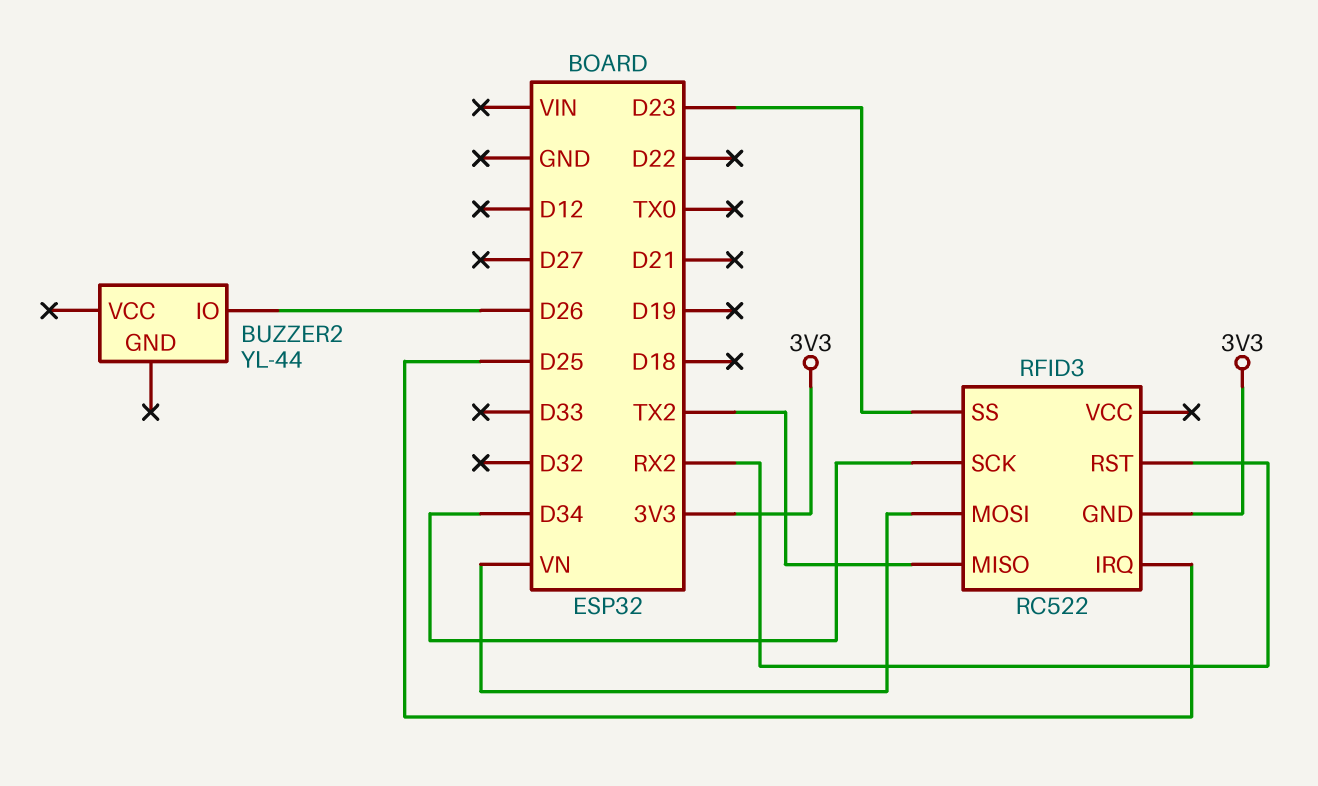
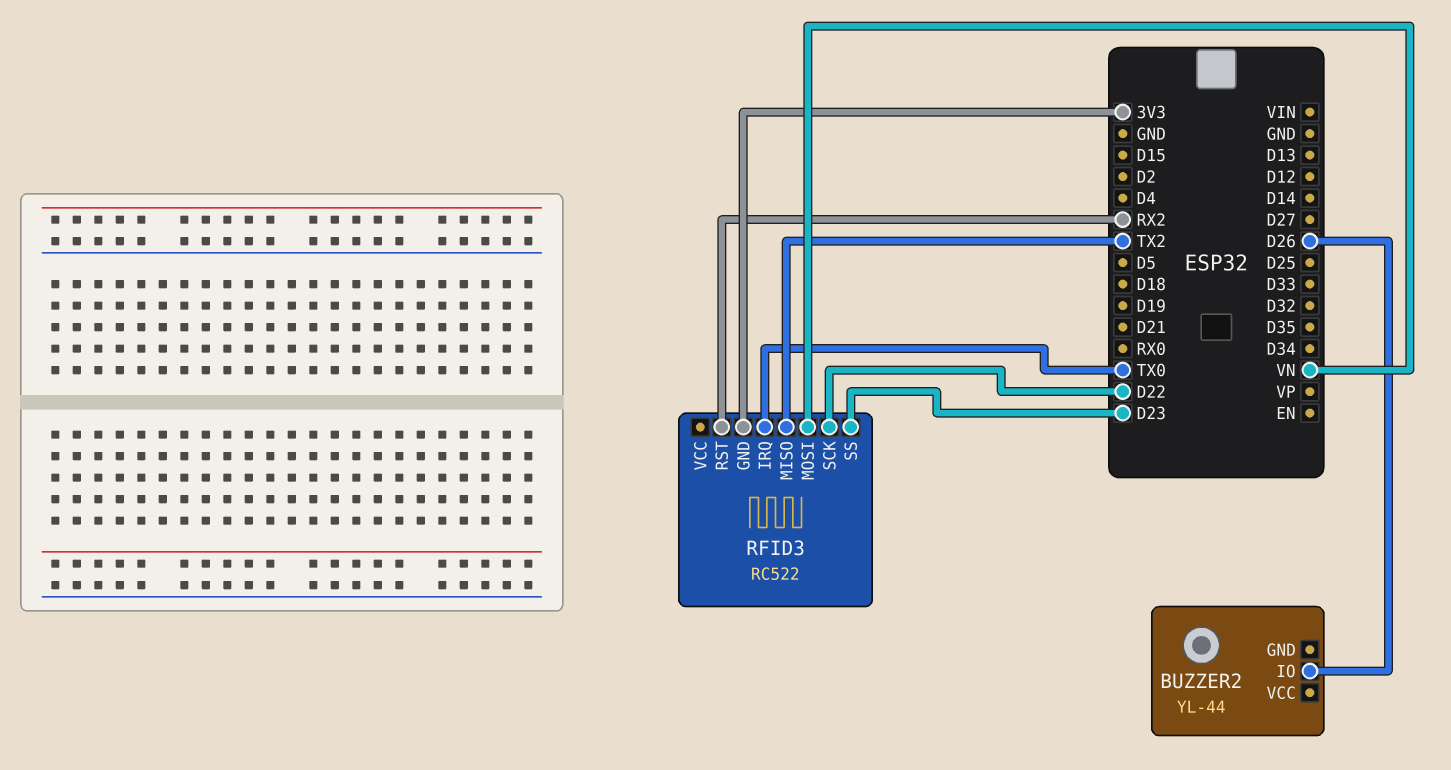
RFID3 pin IRQ: D25 -> TX0
RFID3 pin SCK: D34 -> D22

